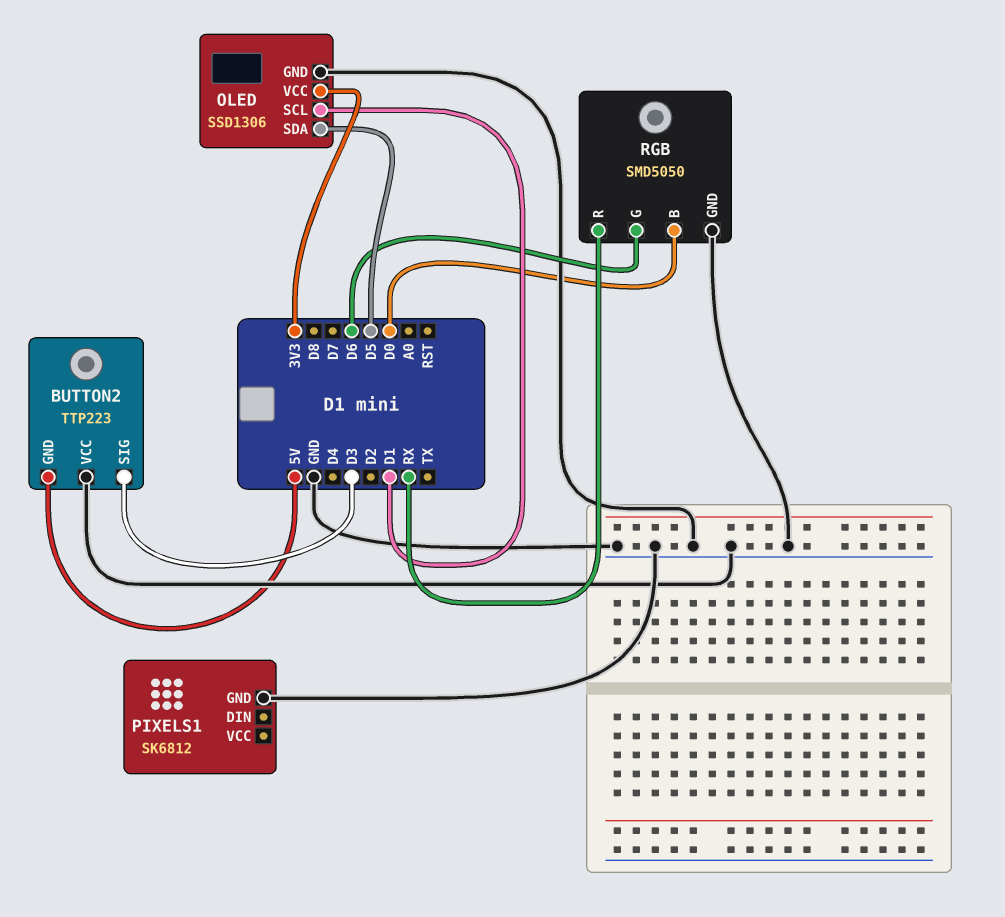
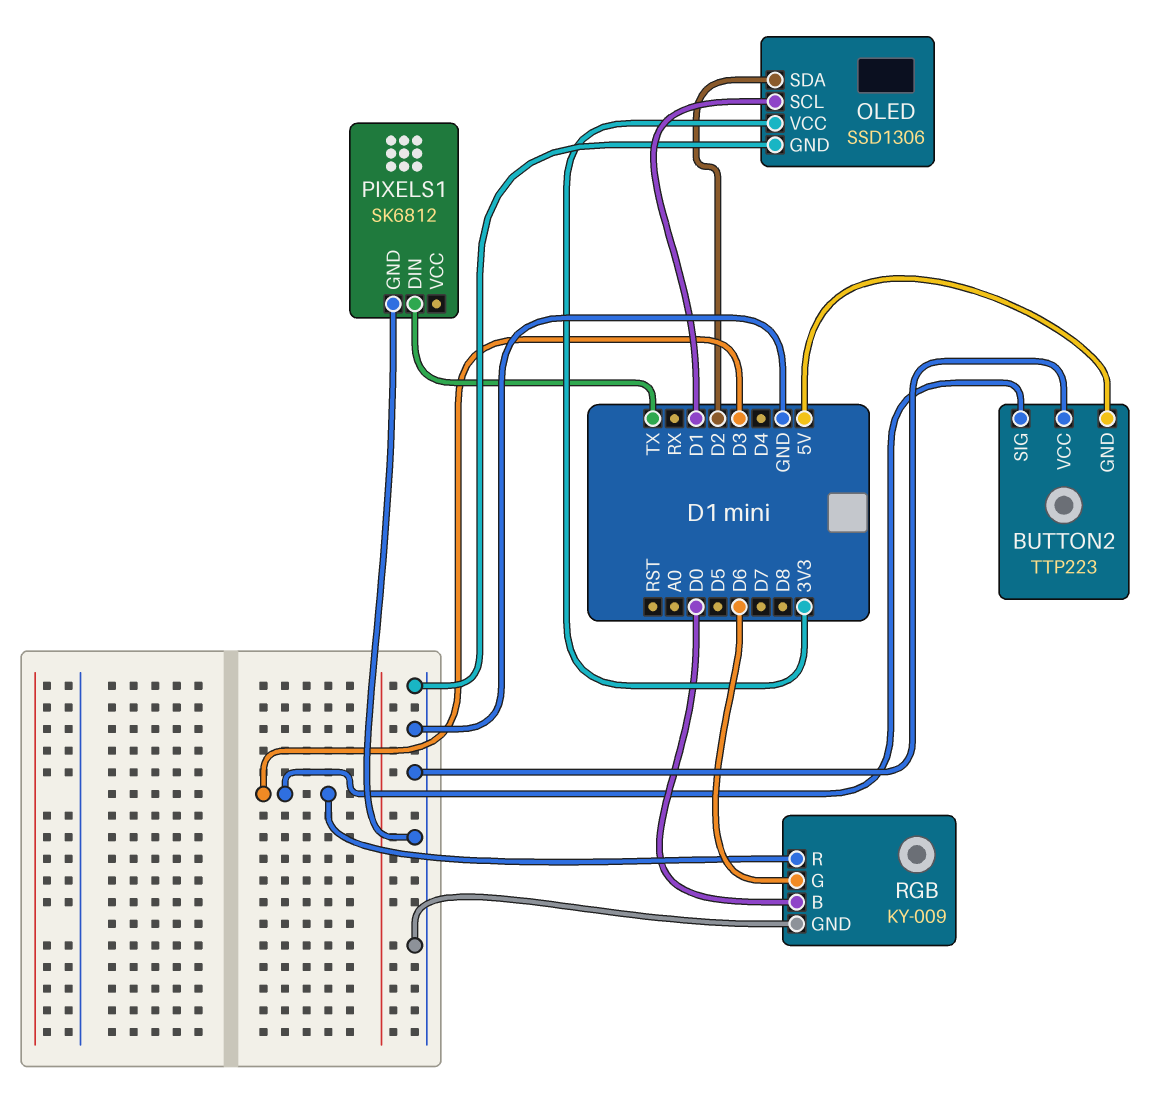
OLED pin SDA: D5 -> D2
PIXELS1 pin DIN: none -> TX
RGB: SMD5050 -> KY-009
RGB pin R: RX -> D3

